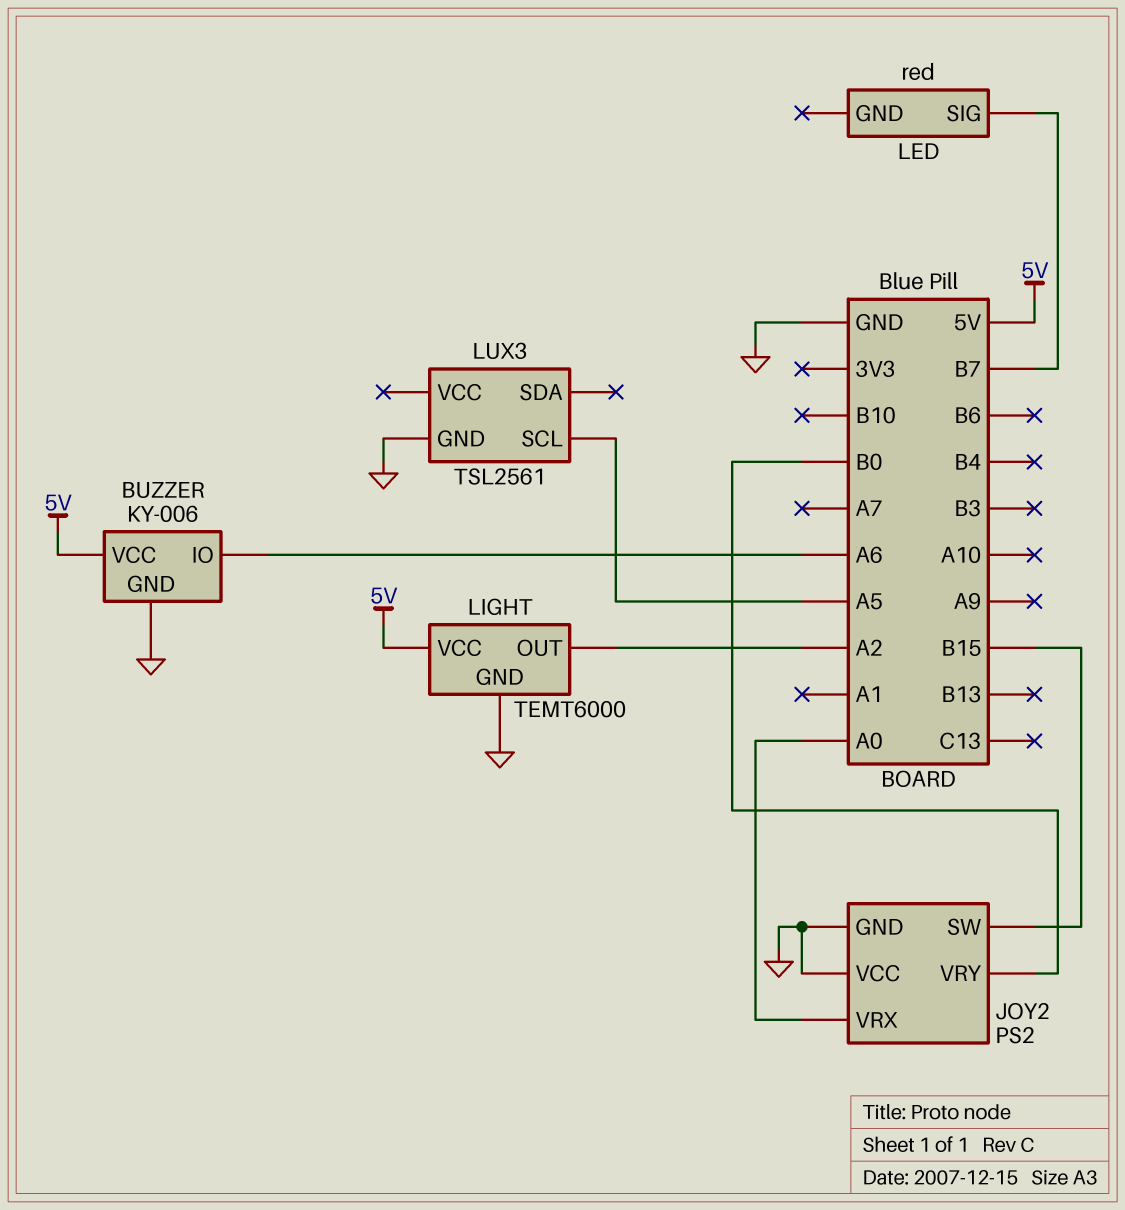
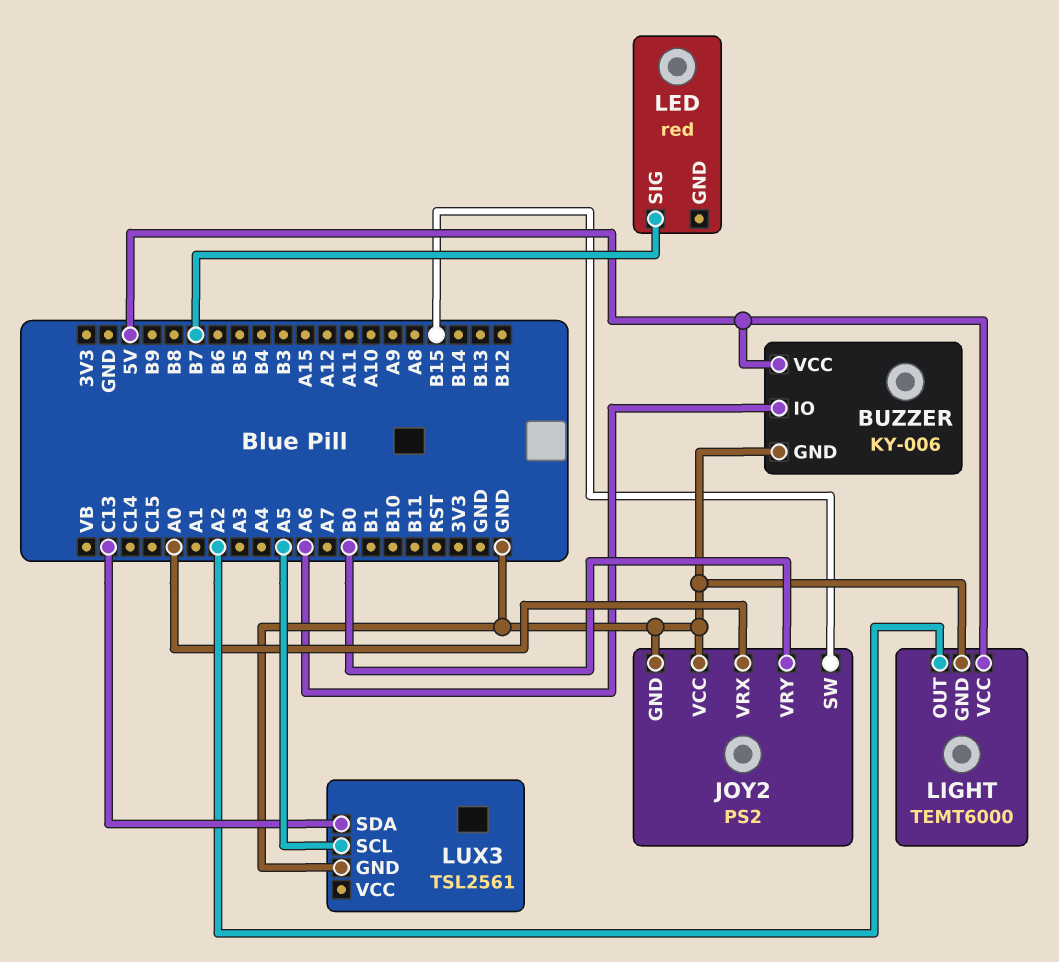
LUX3 pin SDA: none -> C13

